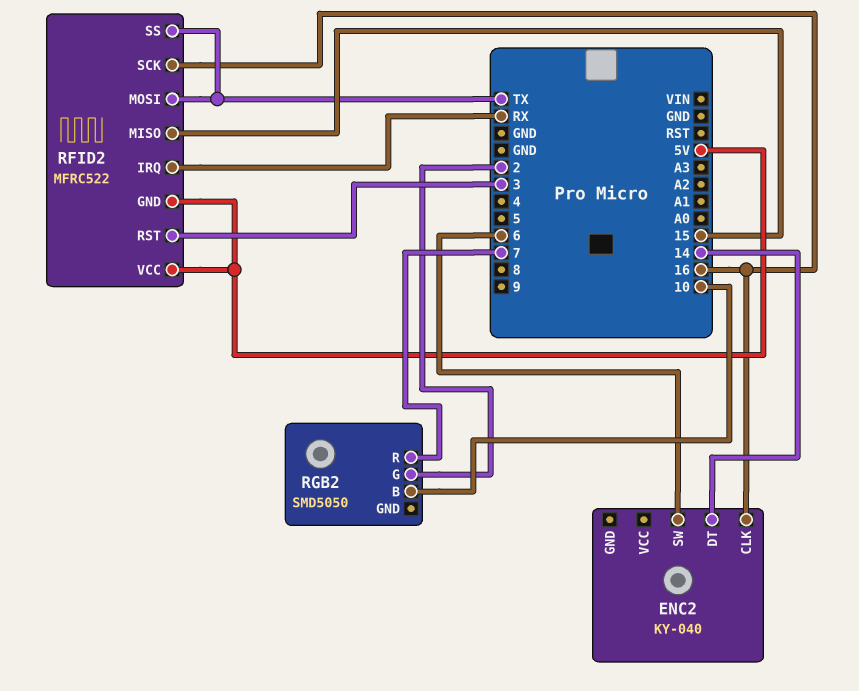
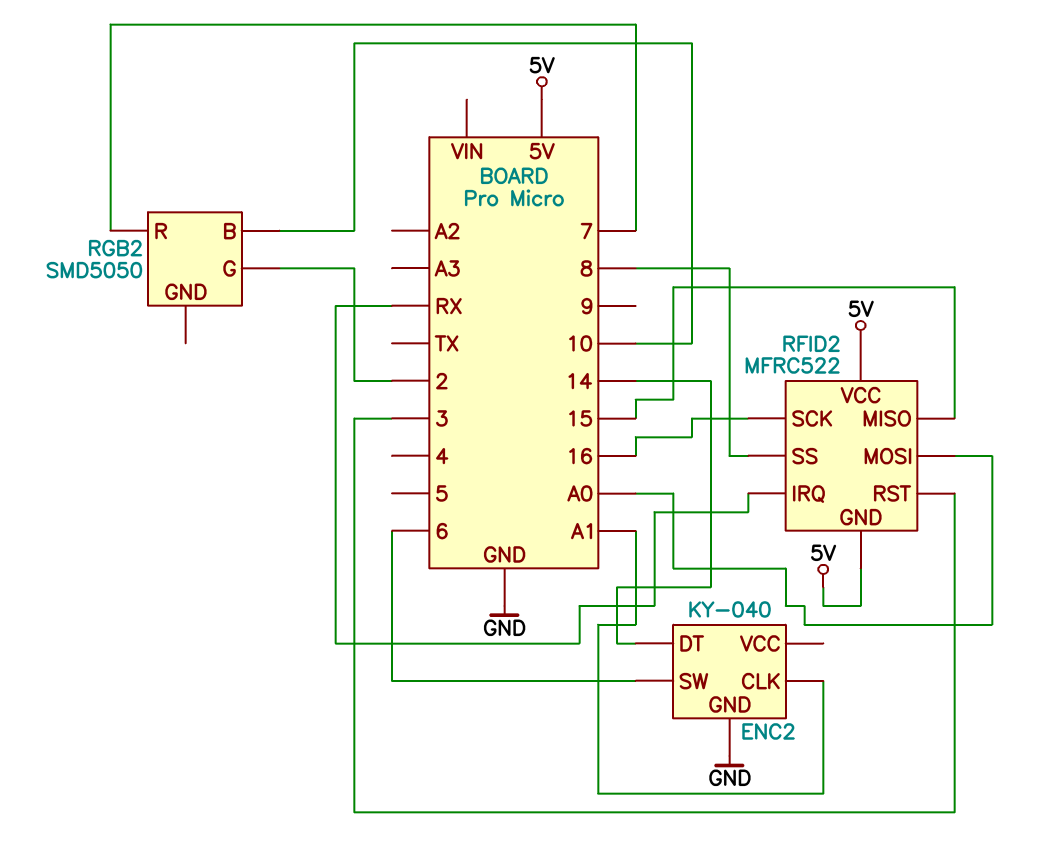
ENC2 pin CLK: 16 -> A1
ENC2 pin GND: none -> GND
RFID2 pin MOSI: TX -> A0
RFID2 pin SS: TX -> 8

